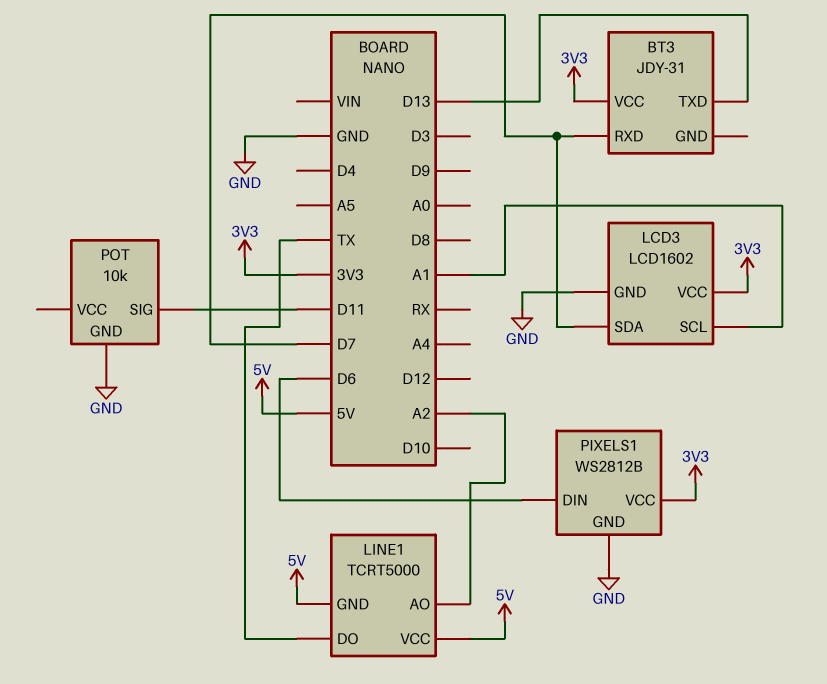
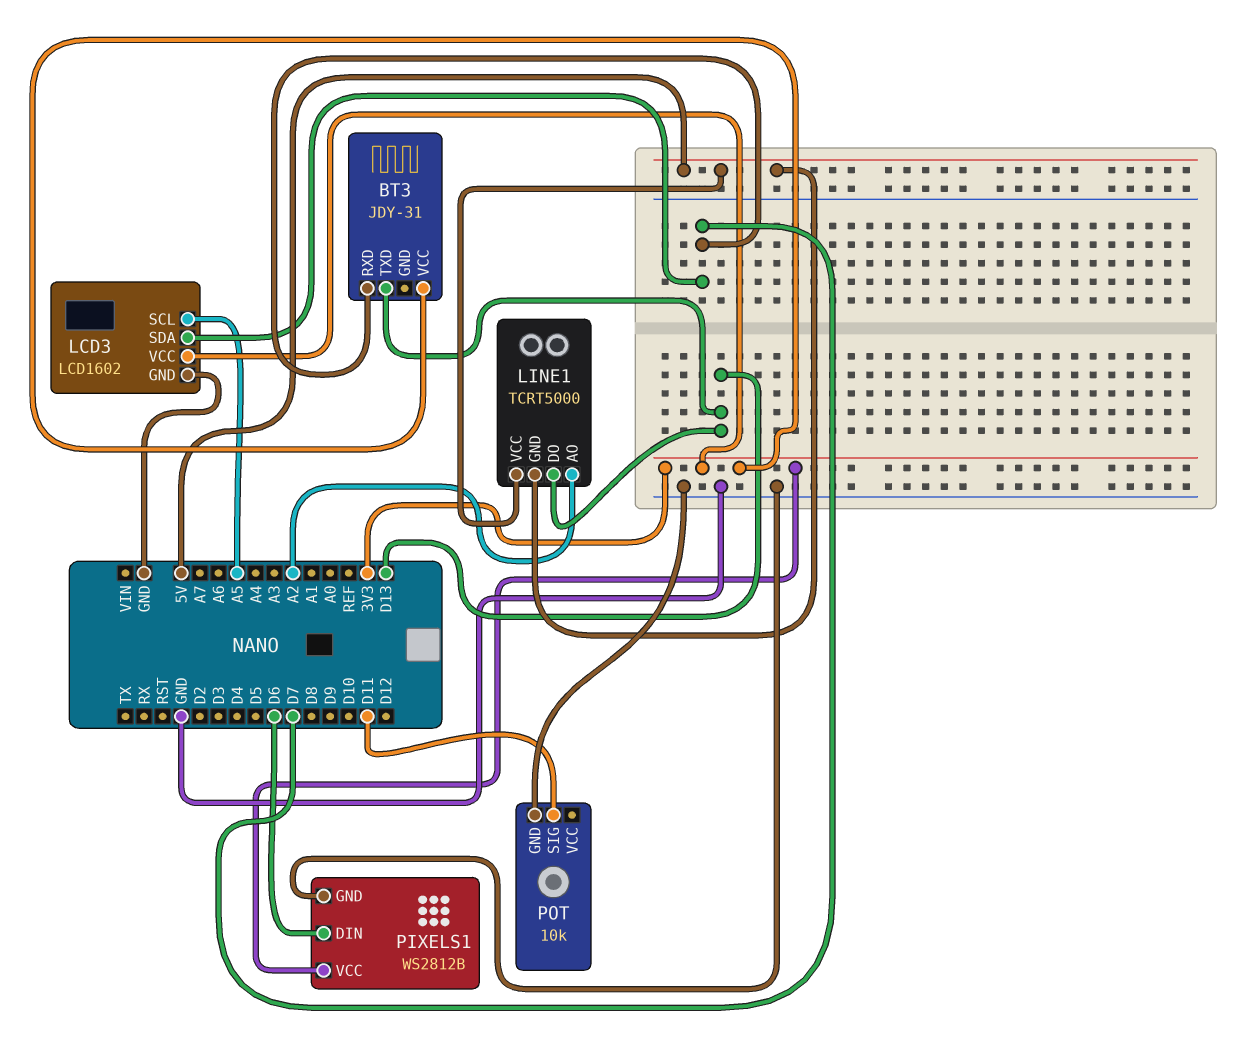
LCD3 pin SCL: A1 -> A5
LINE1 pin DO: TX -> D13

